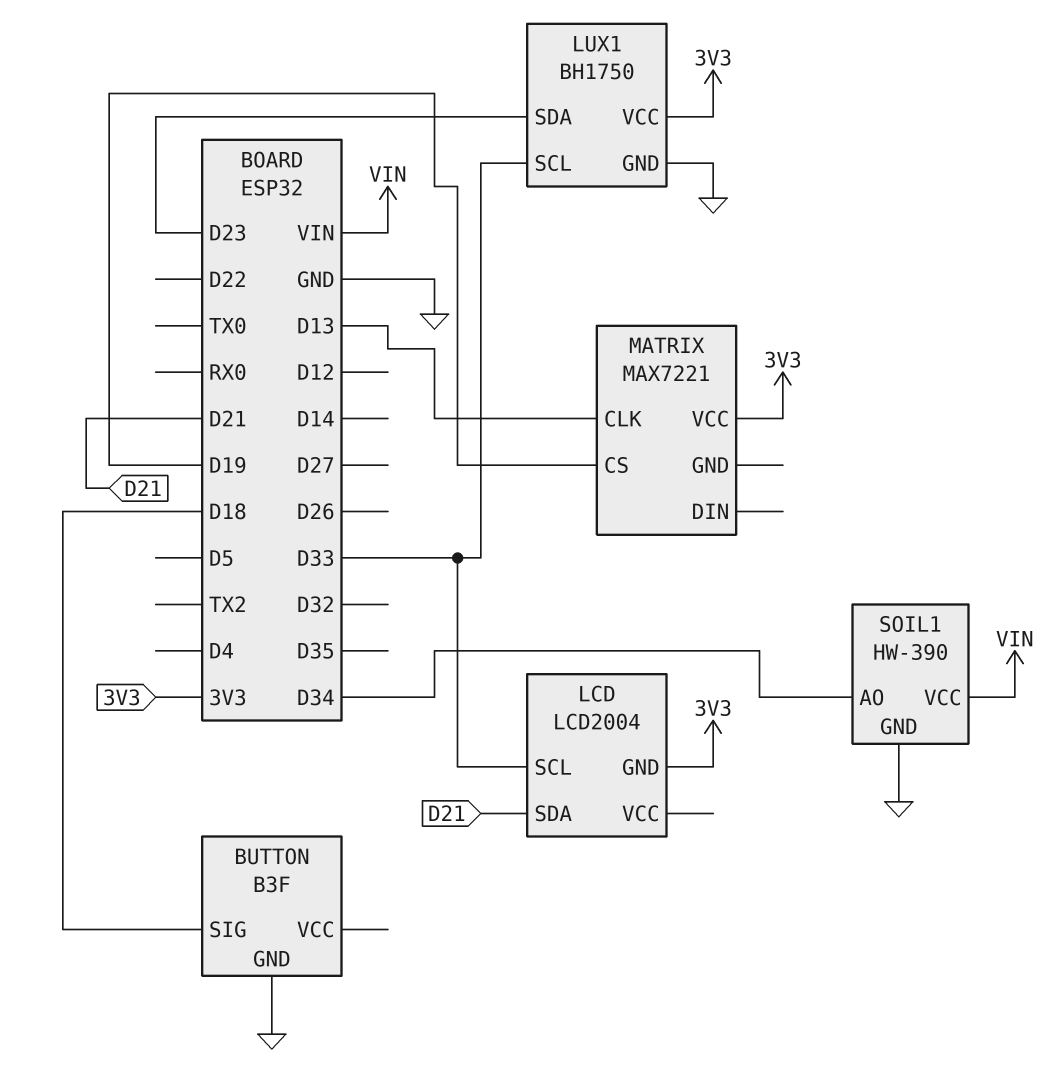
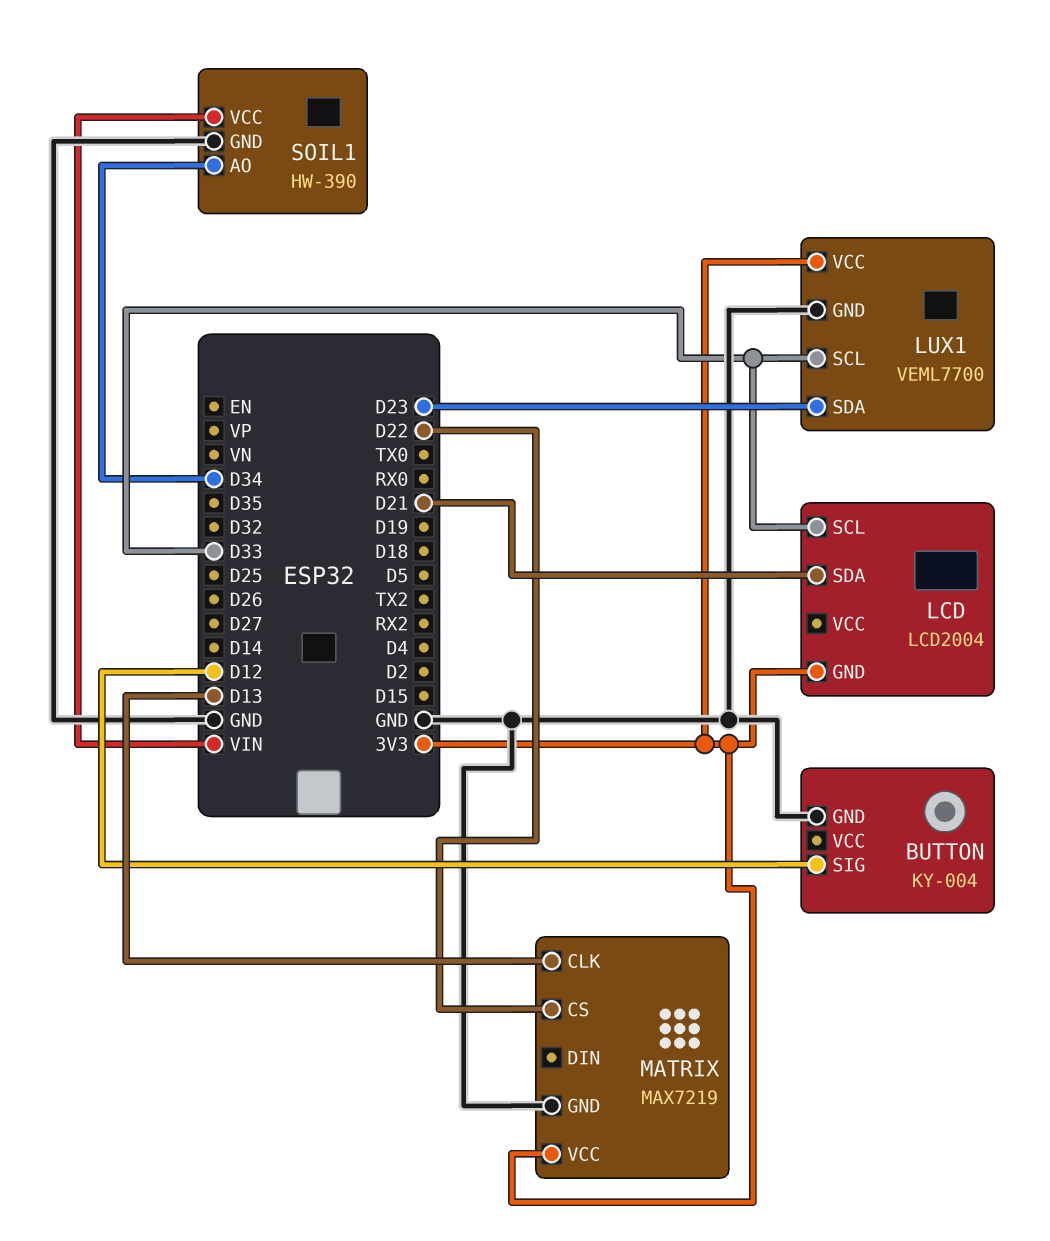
BUTTON: B3F -> KY-004
BUTTON pin SIG: D18 -> D12
LUX1: BH1750 -> VEML7700
MATRIX: MAX7221 -> MAX7219
MATRIX pin CS: D19 -> D22
MATRIX pin GND: none -> GND

